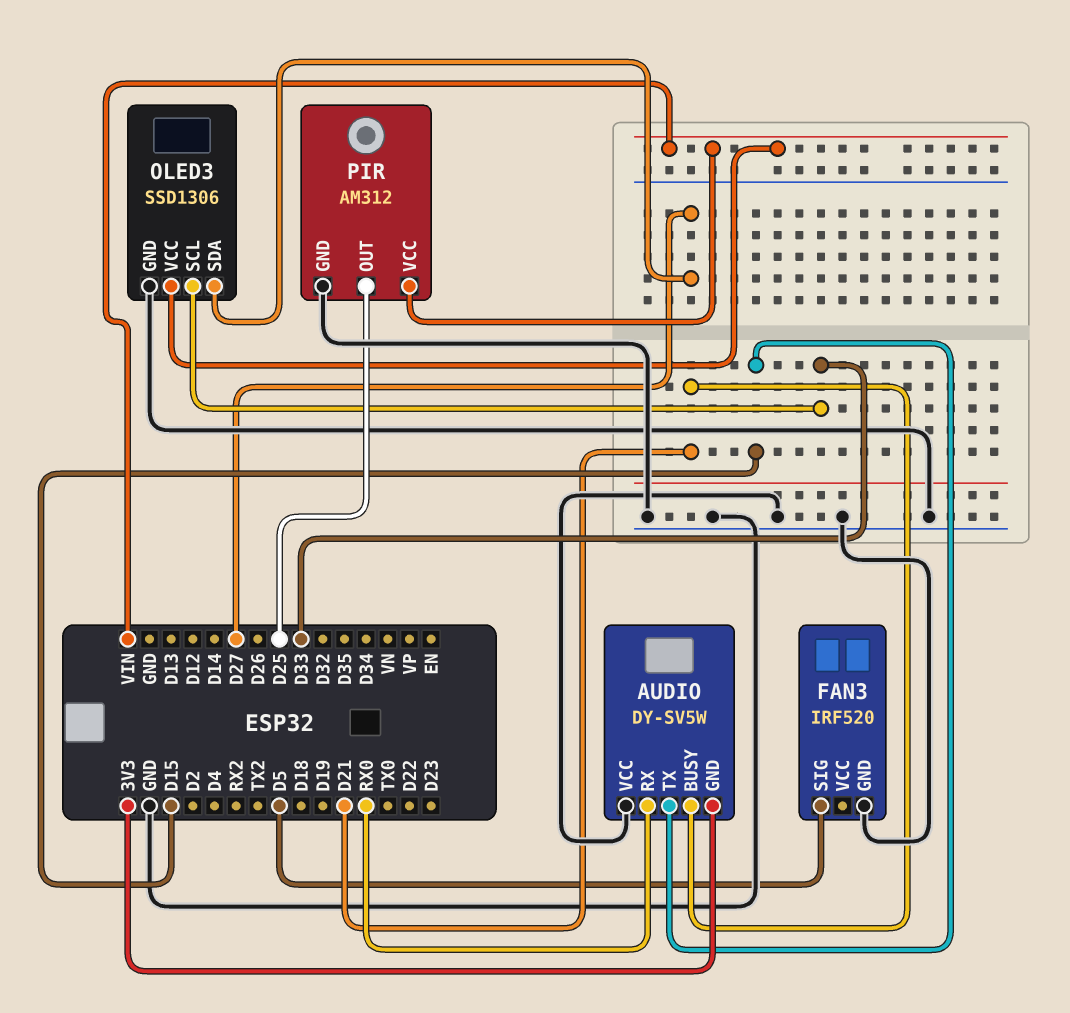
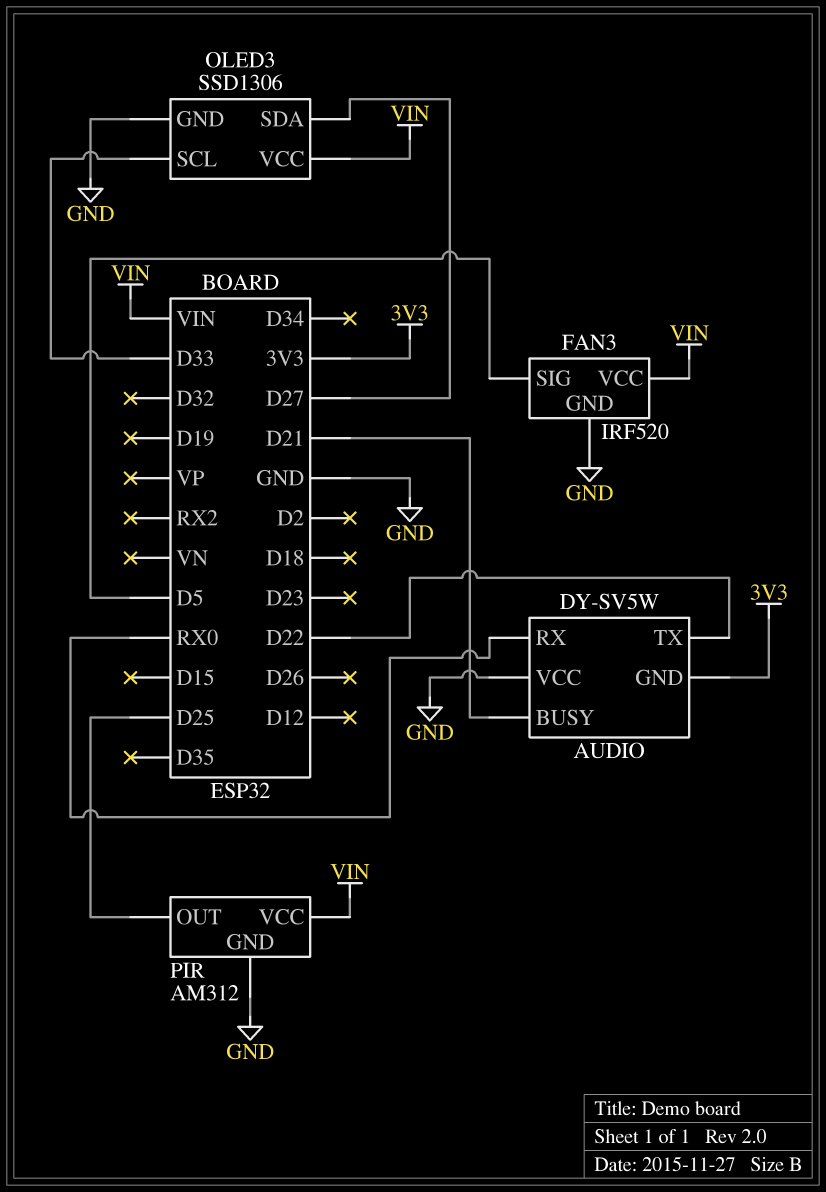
AUDIO pin TX: D15 -> D22
FAN3 pin VCC: none -> VIN

